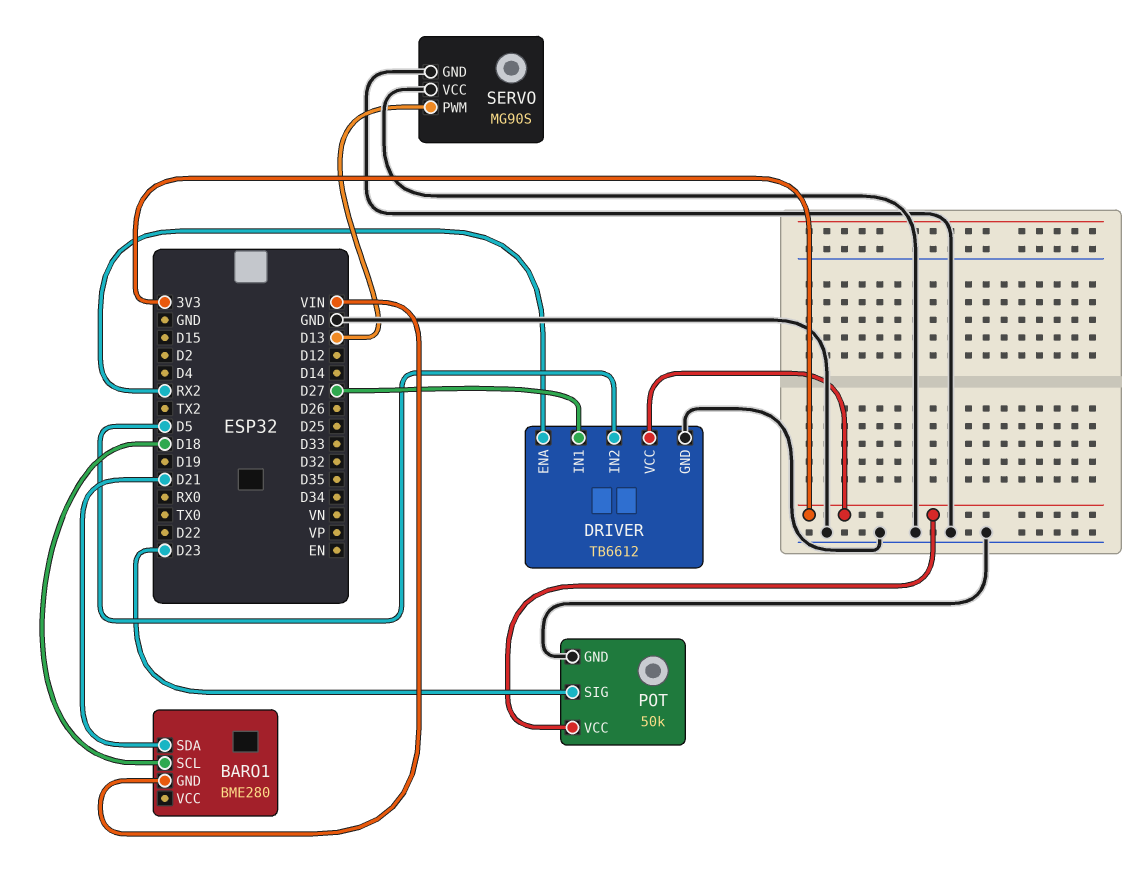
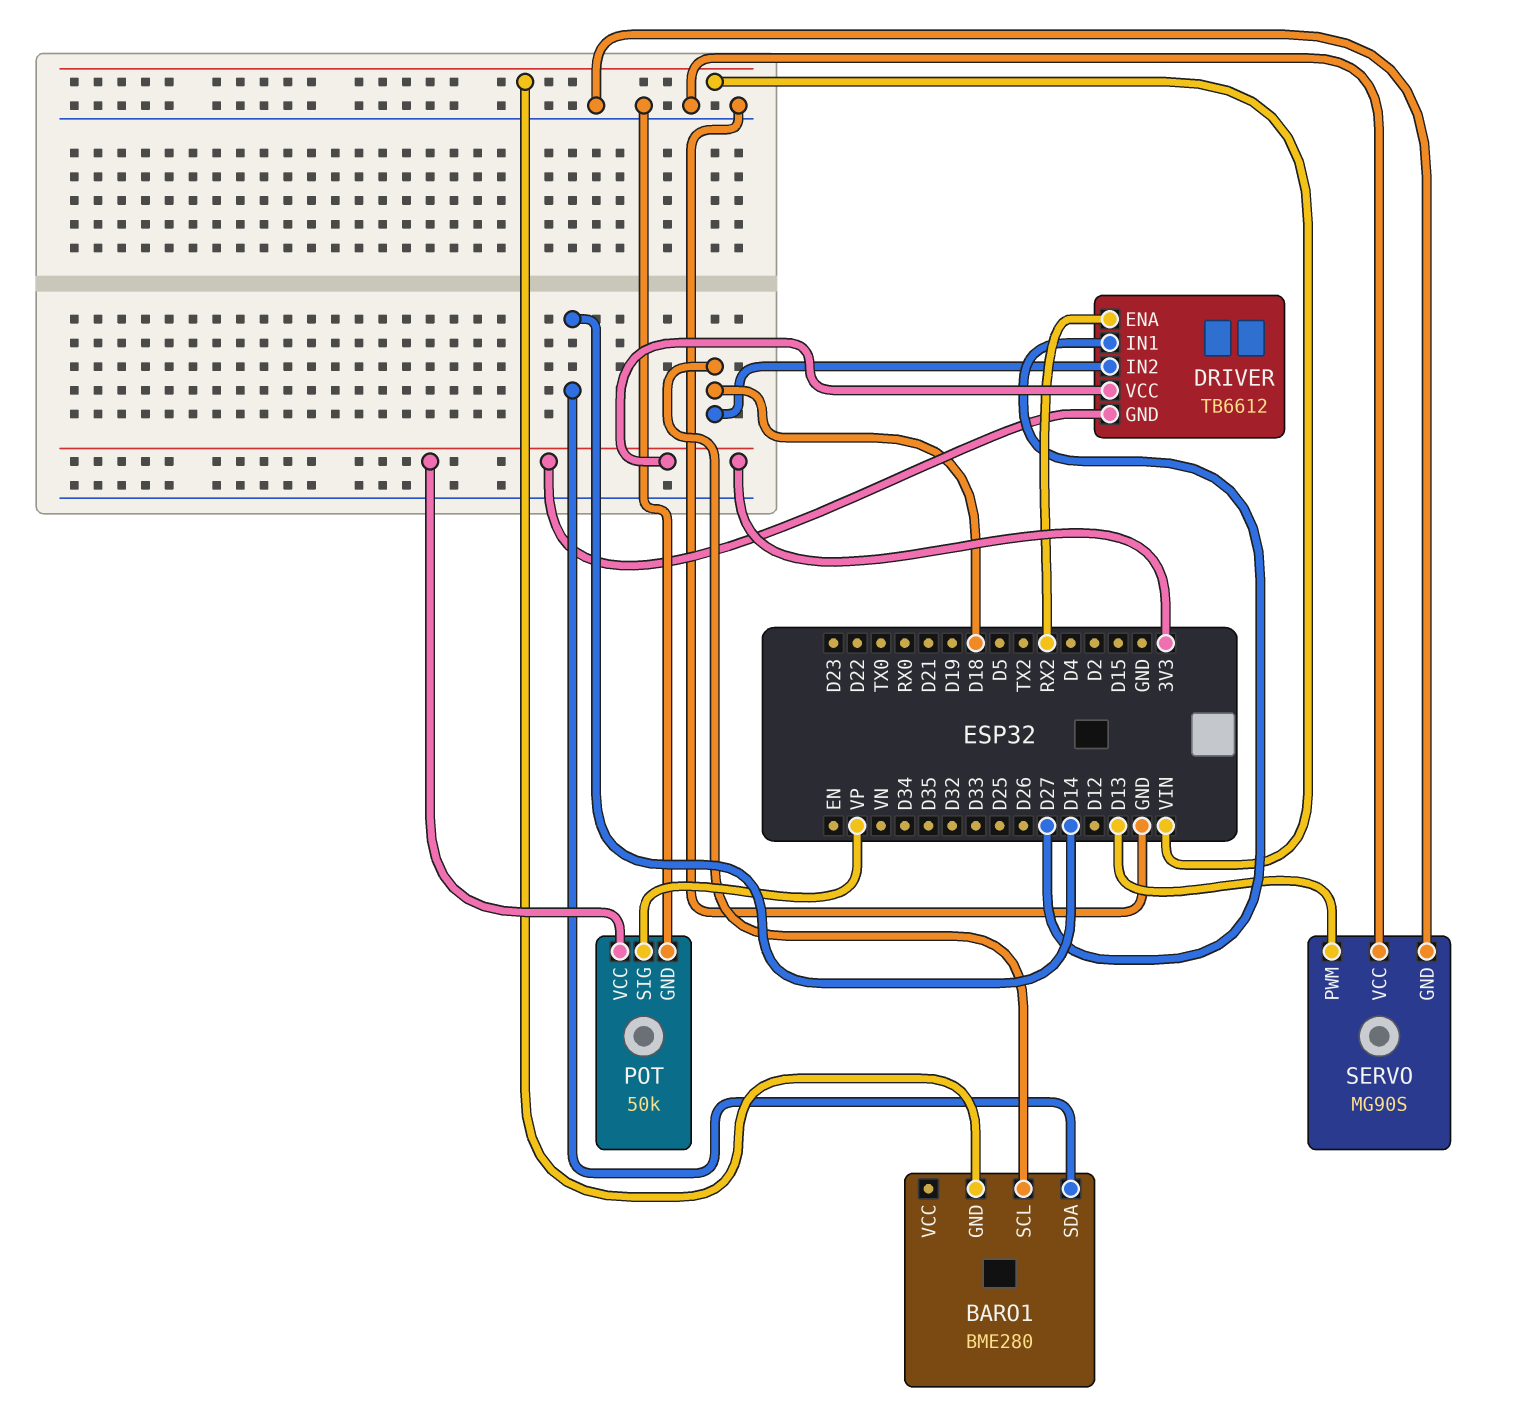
BARO1 pin SDA: D21 -> D14
DRIVER pin GND: GND -> 3V3
DRIVER pin IN2: D5 -> D18
POT pin SIG: D23 -> VP

